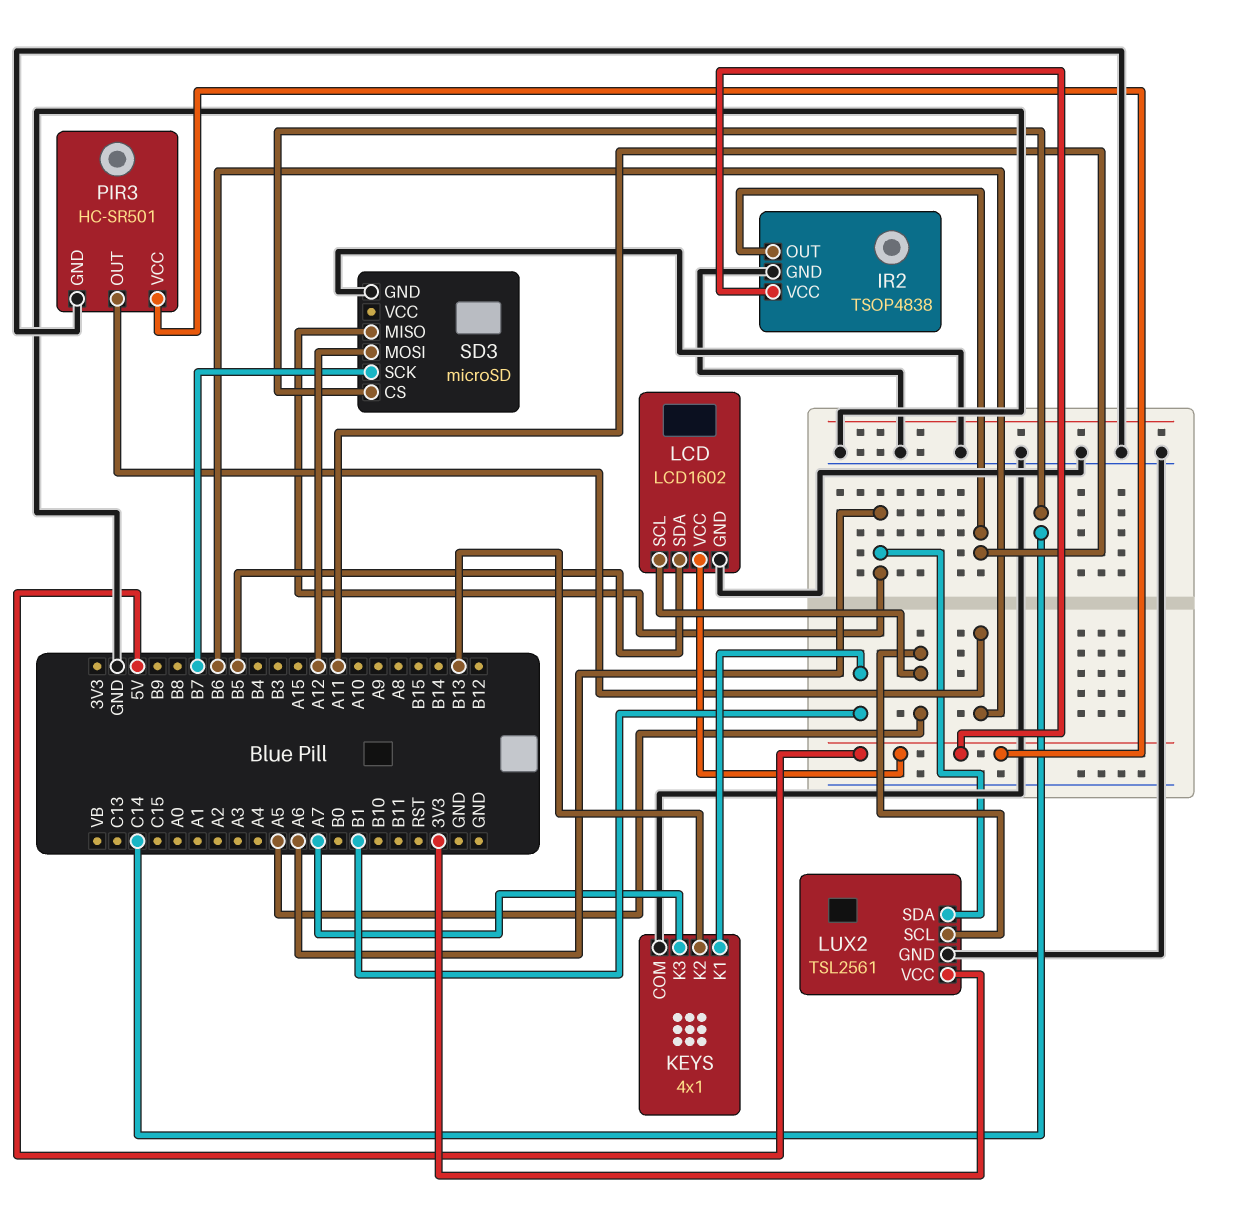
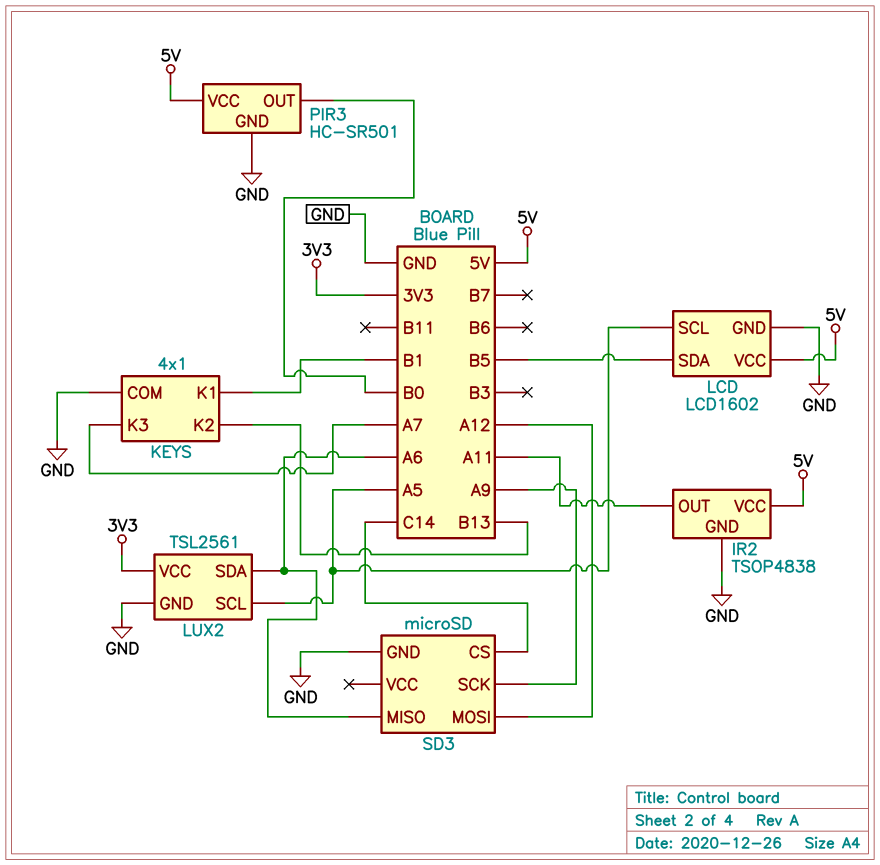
PIR3 pin OUT: B6 -> B0
SD3 pin SCK: B7 -> A9

